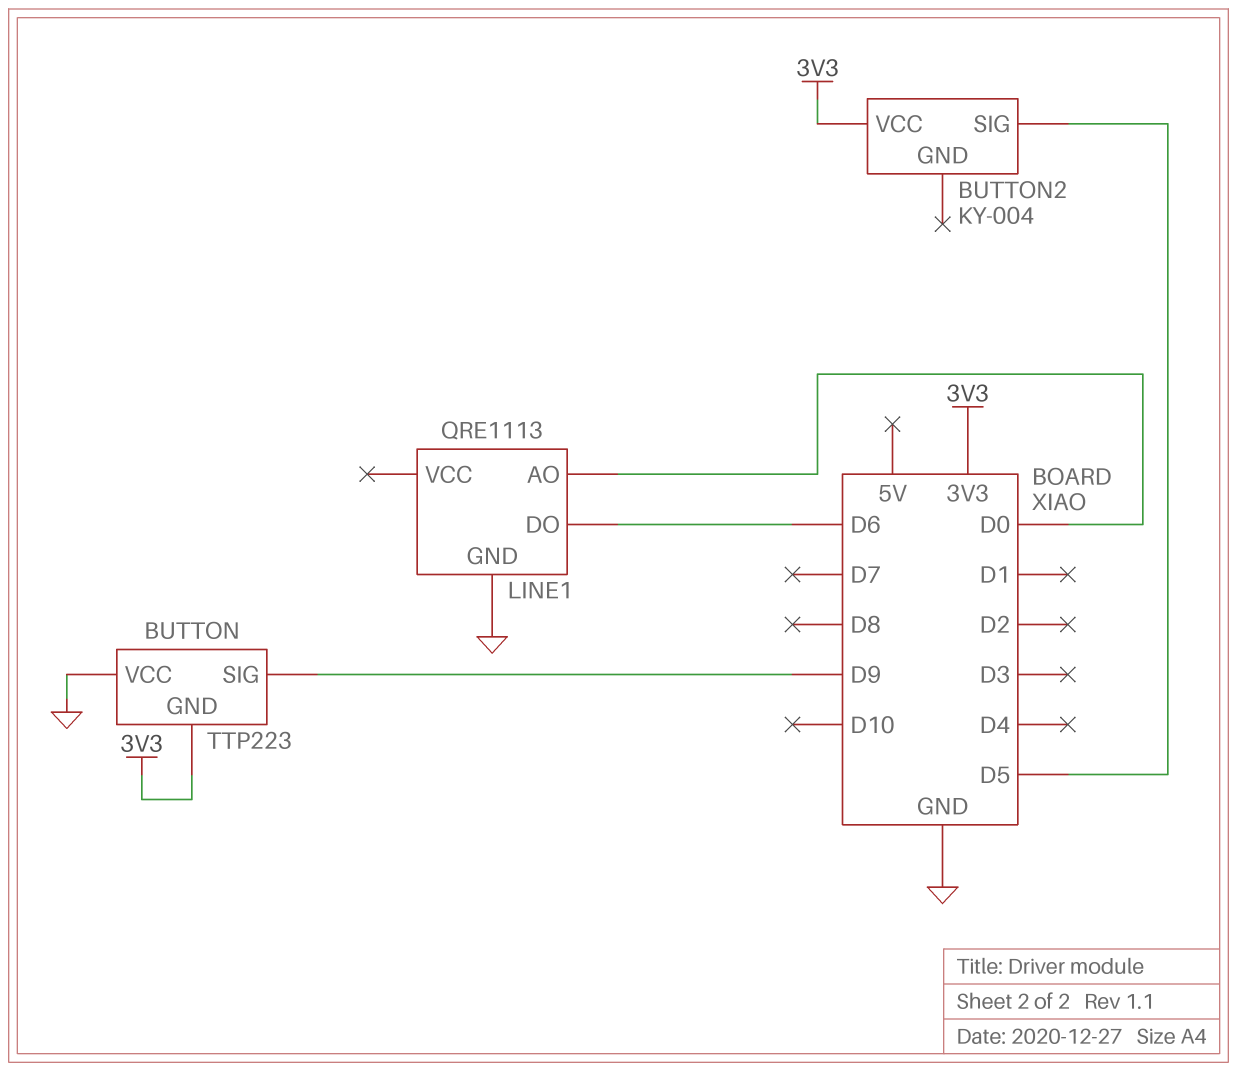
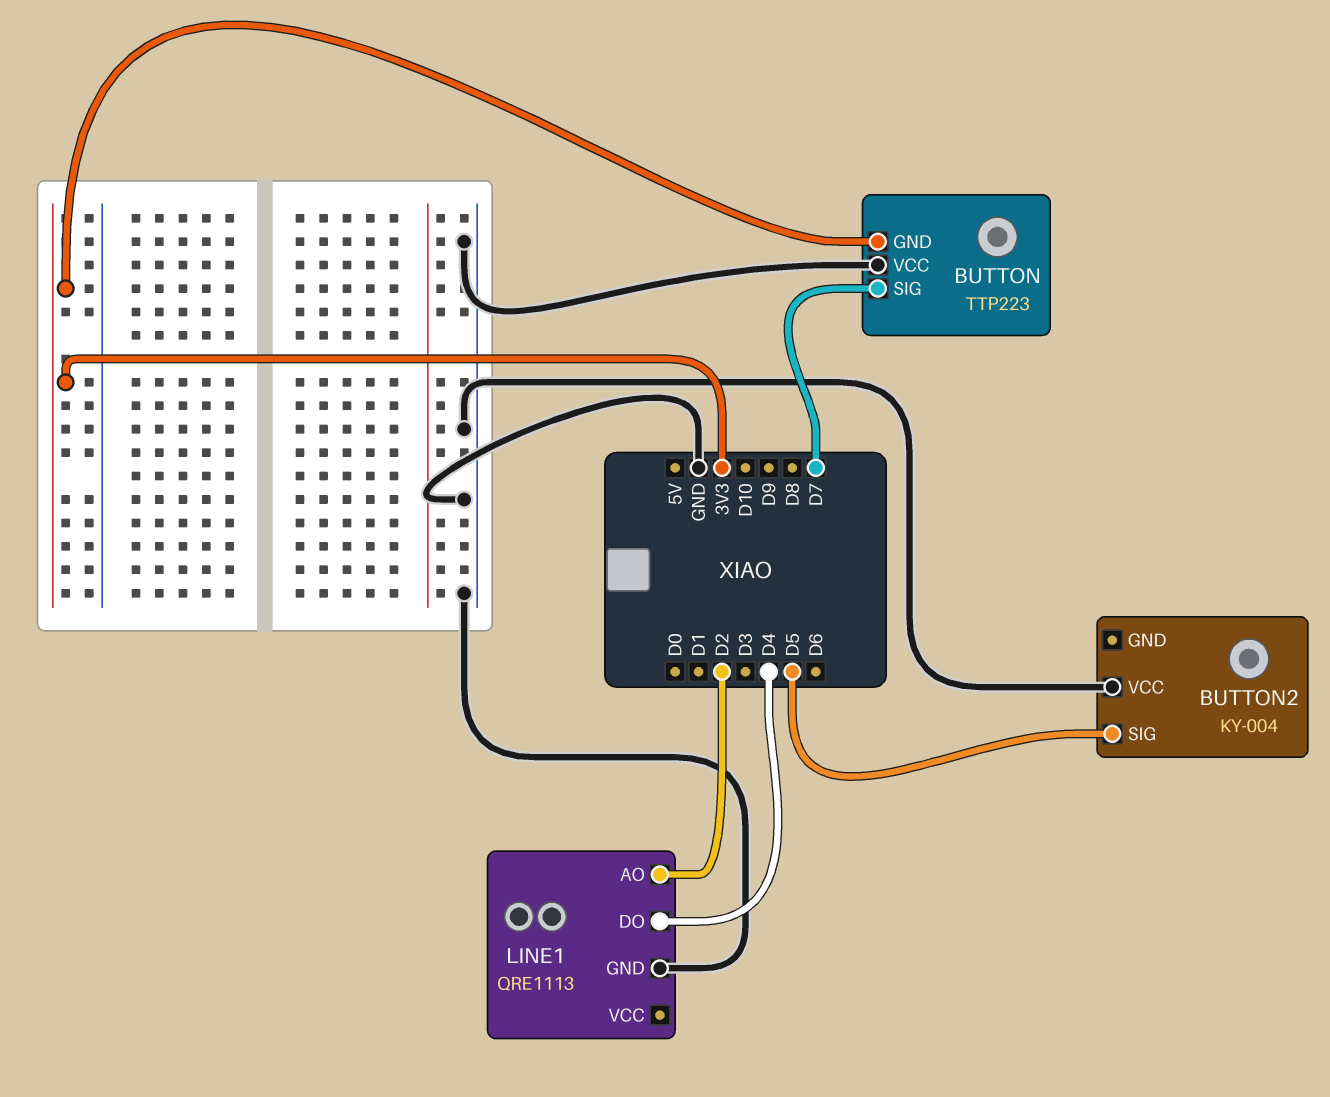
BUTTON pin SIG: D9 -> D7
BUTTON2 pin VCC: 3V3 -> GND
LINE1 pin AO: D0 -> D2
LINE1 pin DO: D6 -> D4

